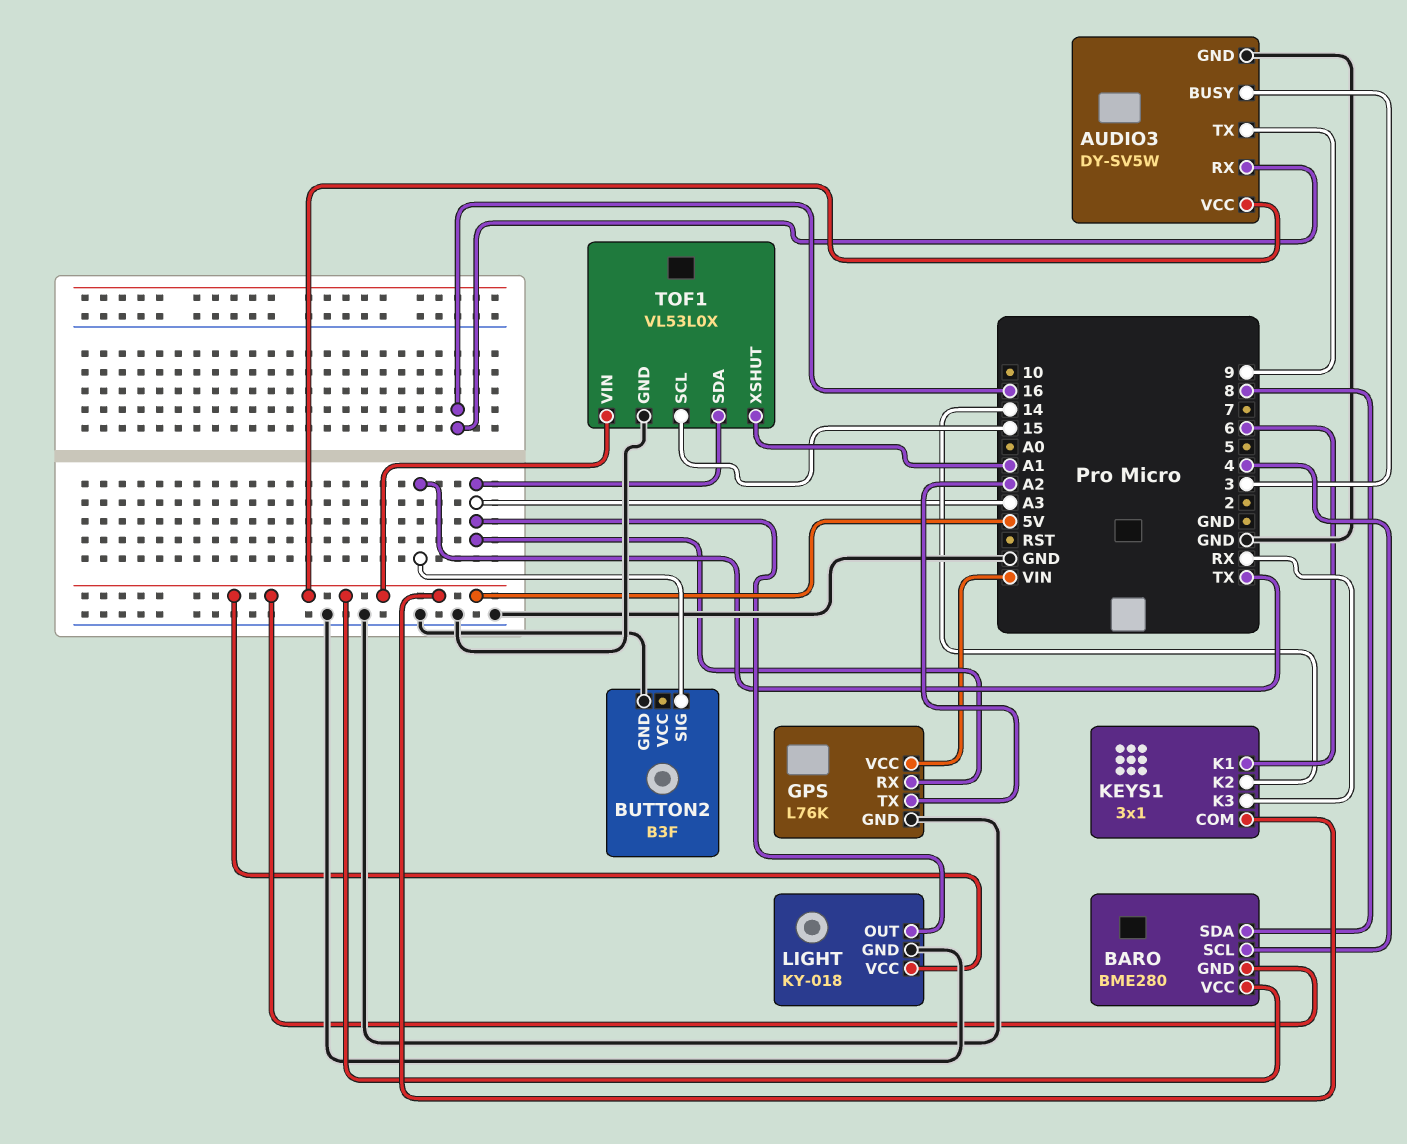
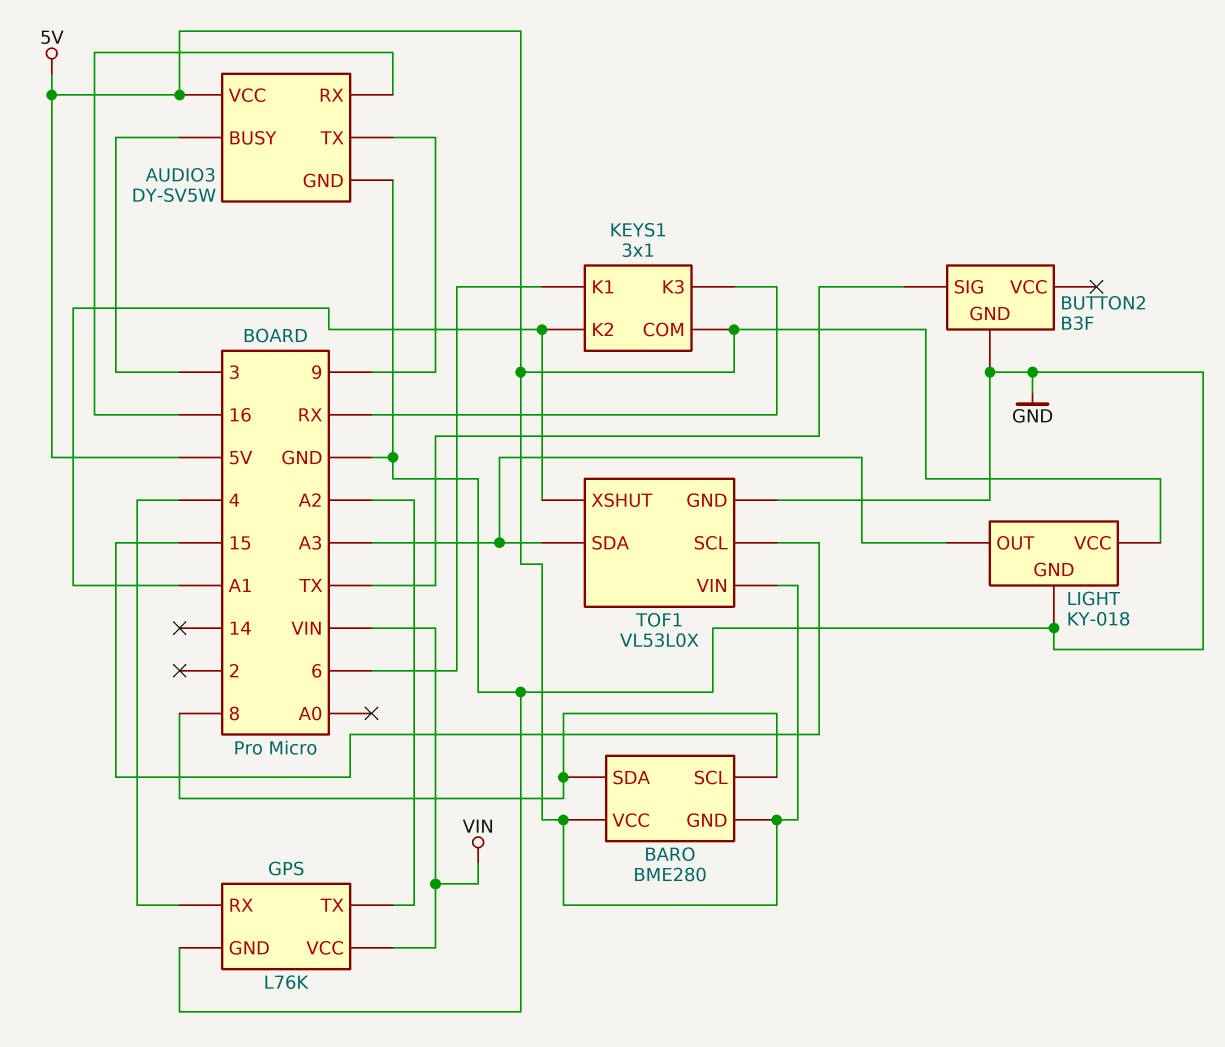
BARO pin SCL: 4 -> 8
GPS pin RX: A3 -> 4
KEYS1 pin K2: 14 -> A1

